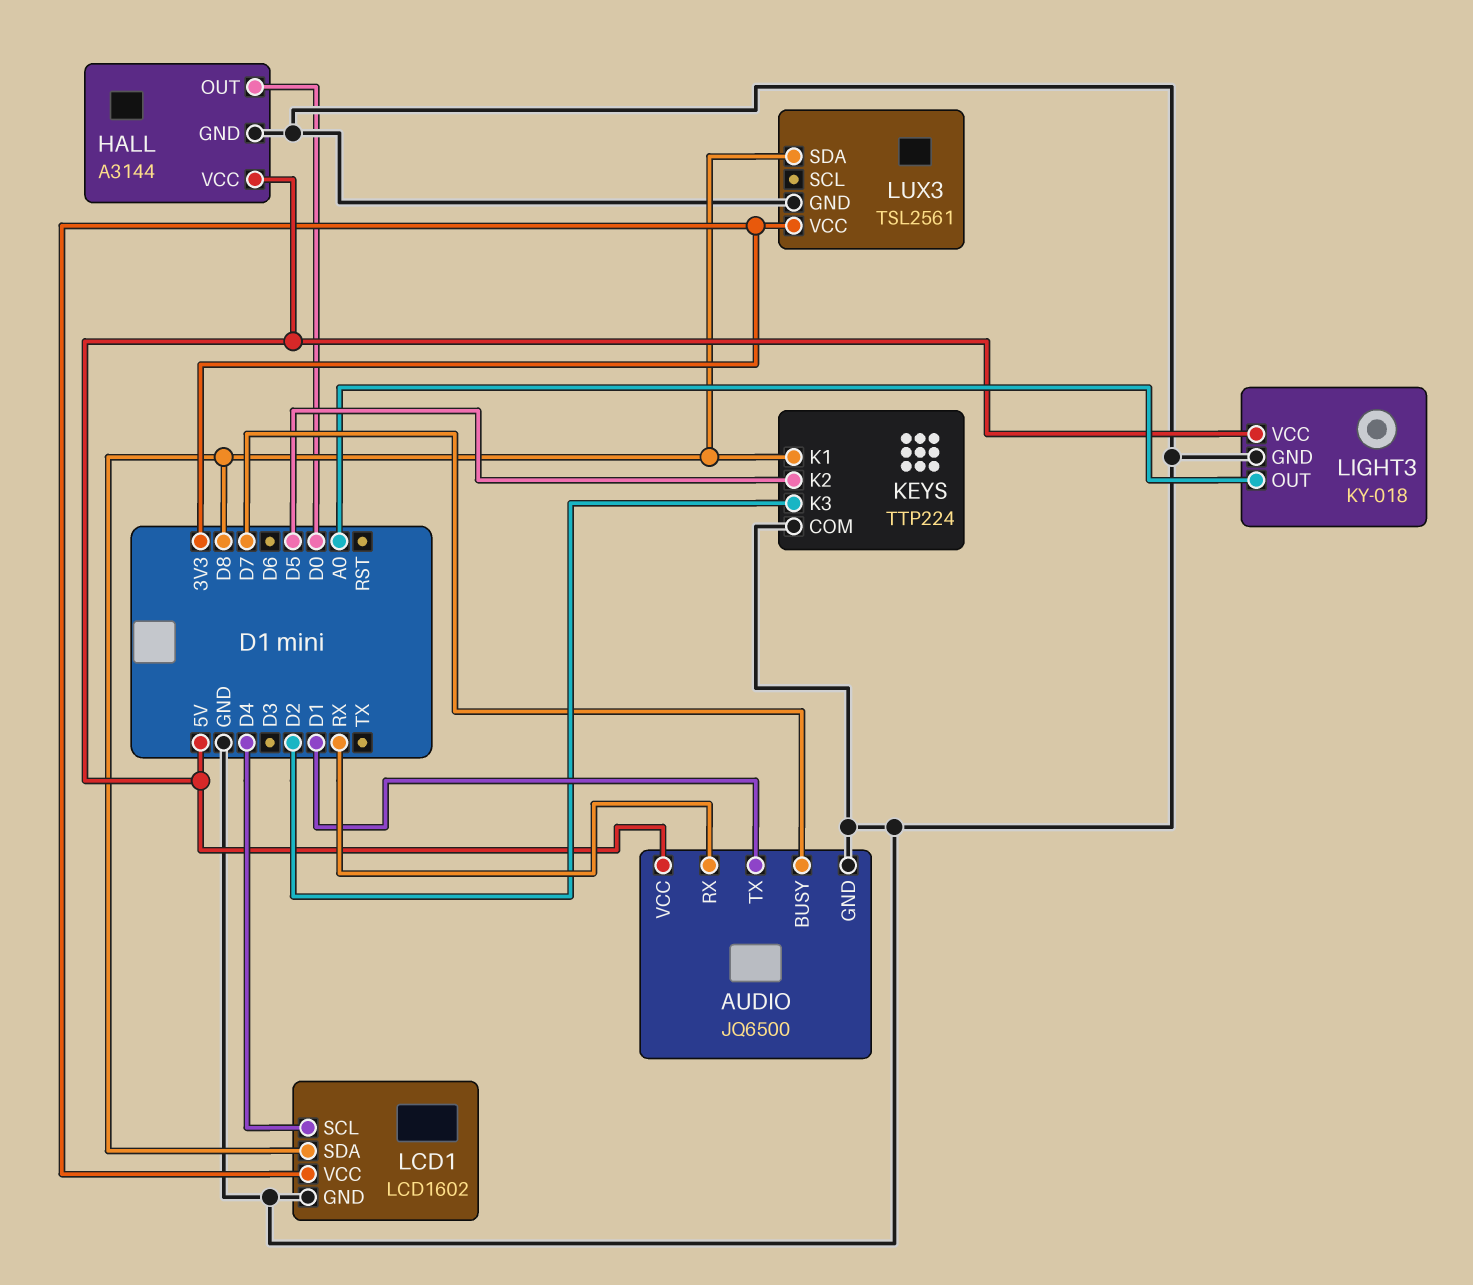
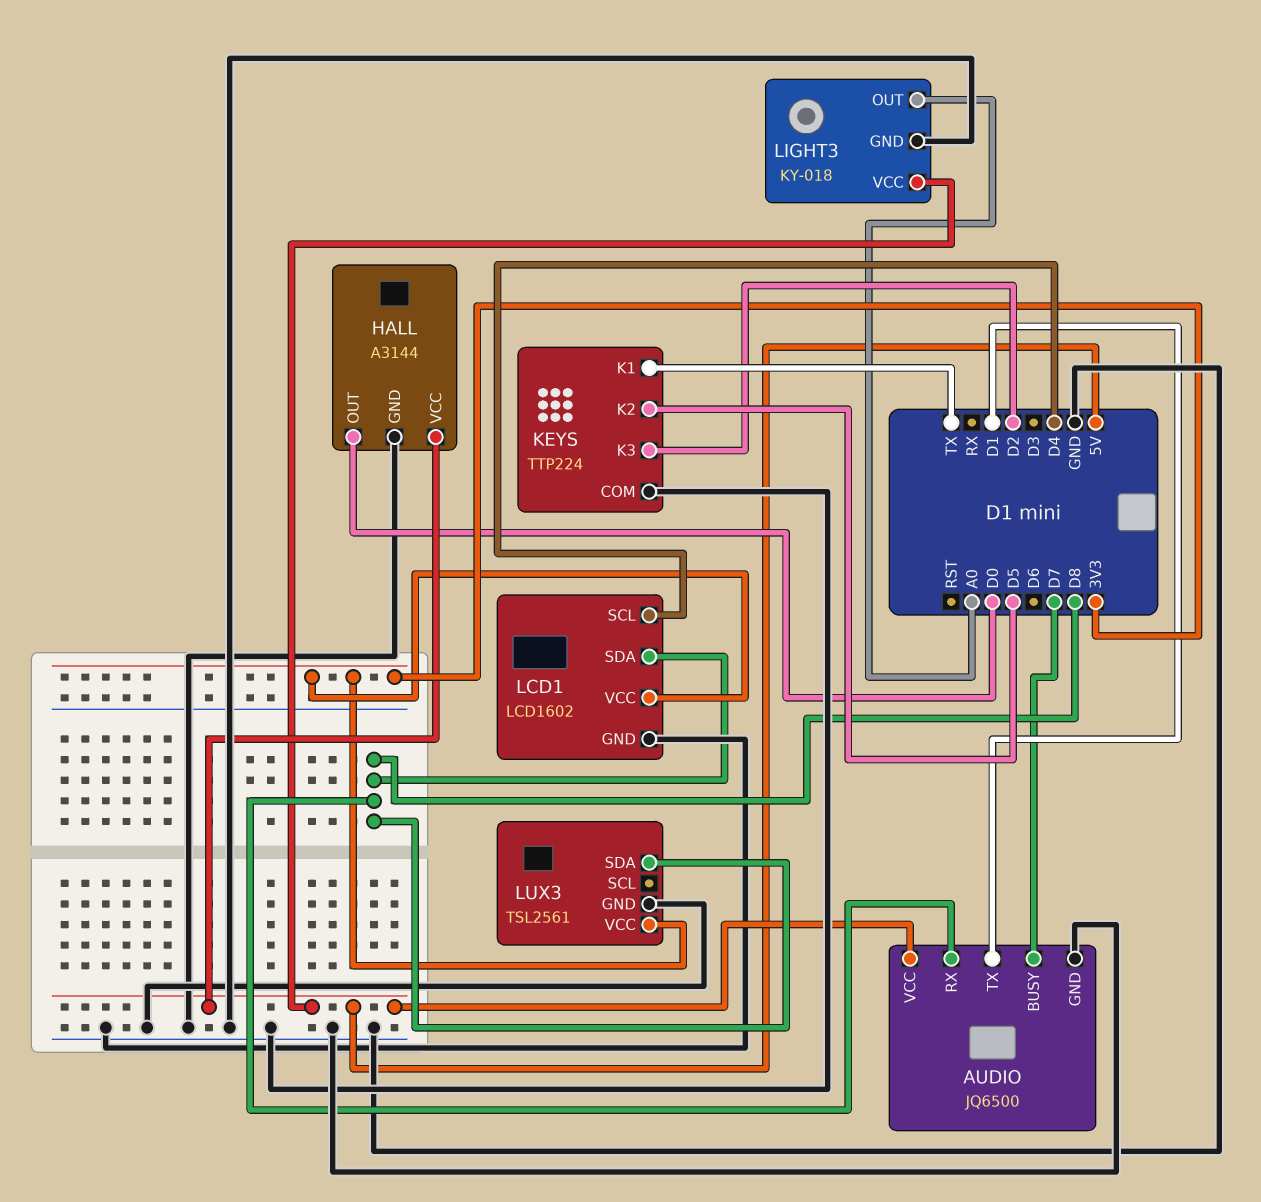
AUDIO pin RX: RX -> D8
KEYS pin K1: D8 -> TX

